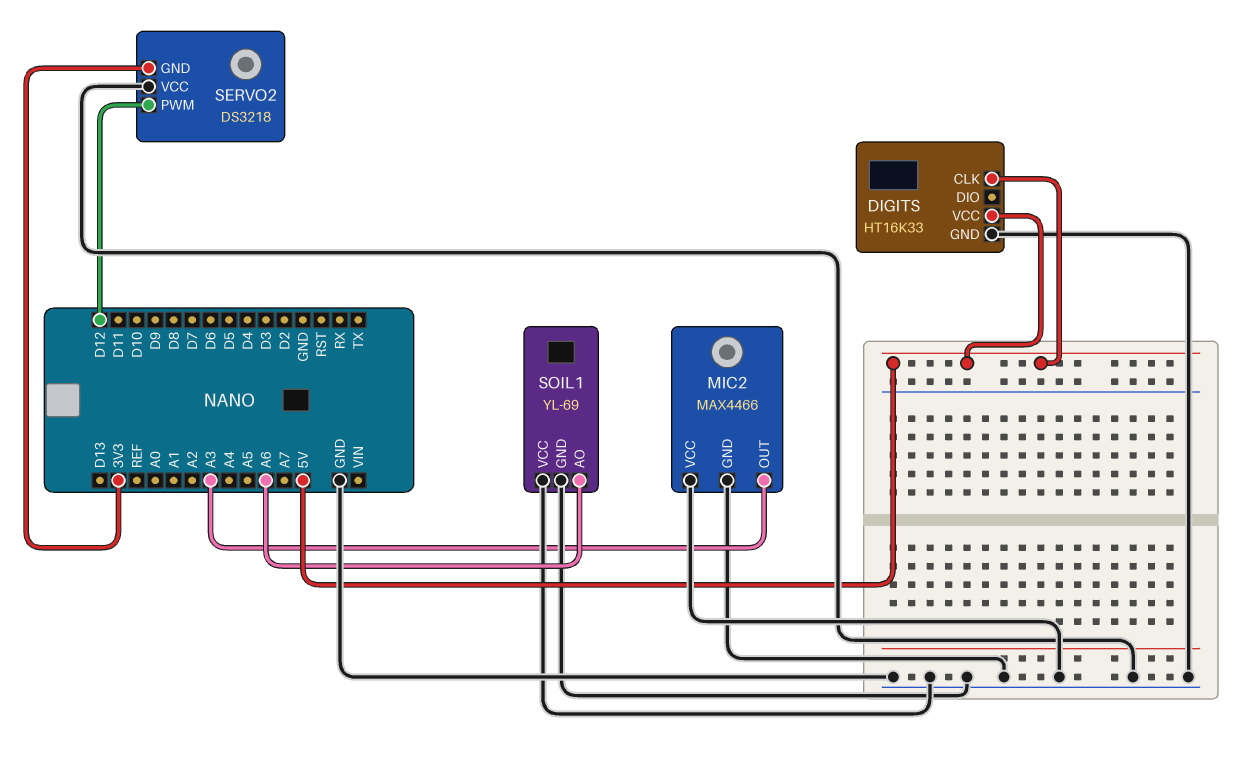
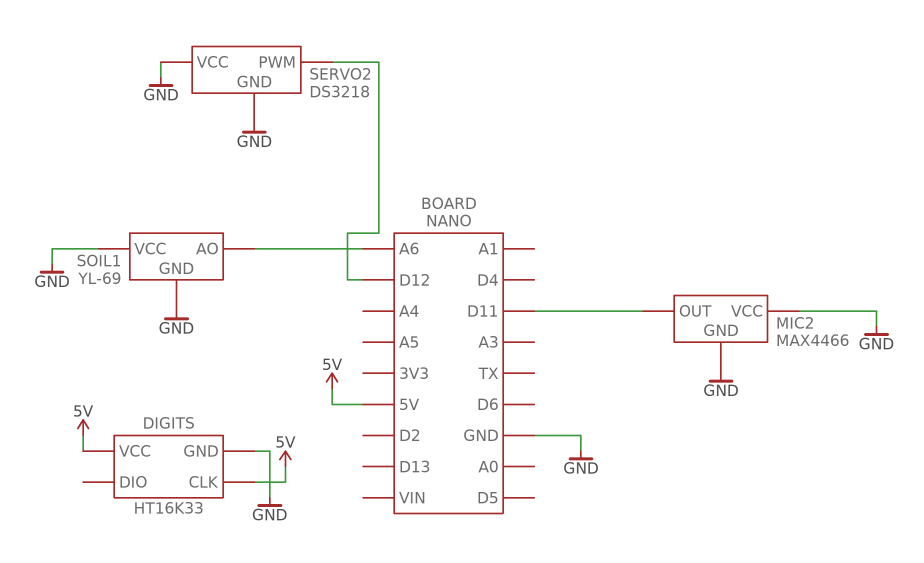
MIC2 pin OUT: A3 -> D11
SERVO2 pin GND: 3V3 -> GND

